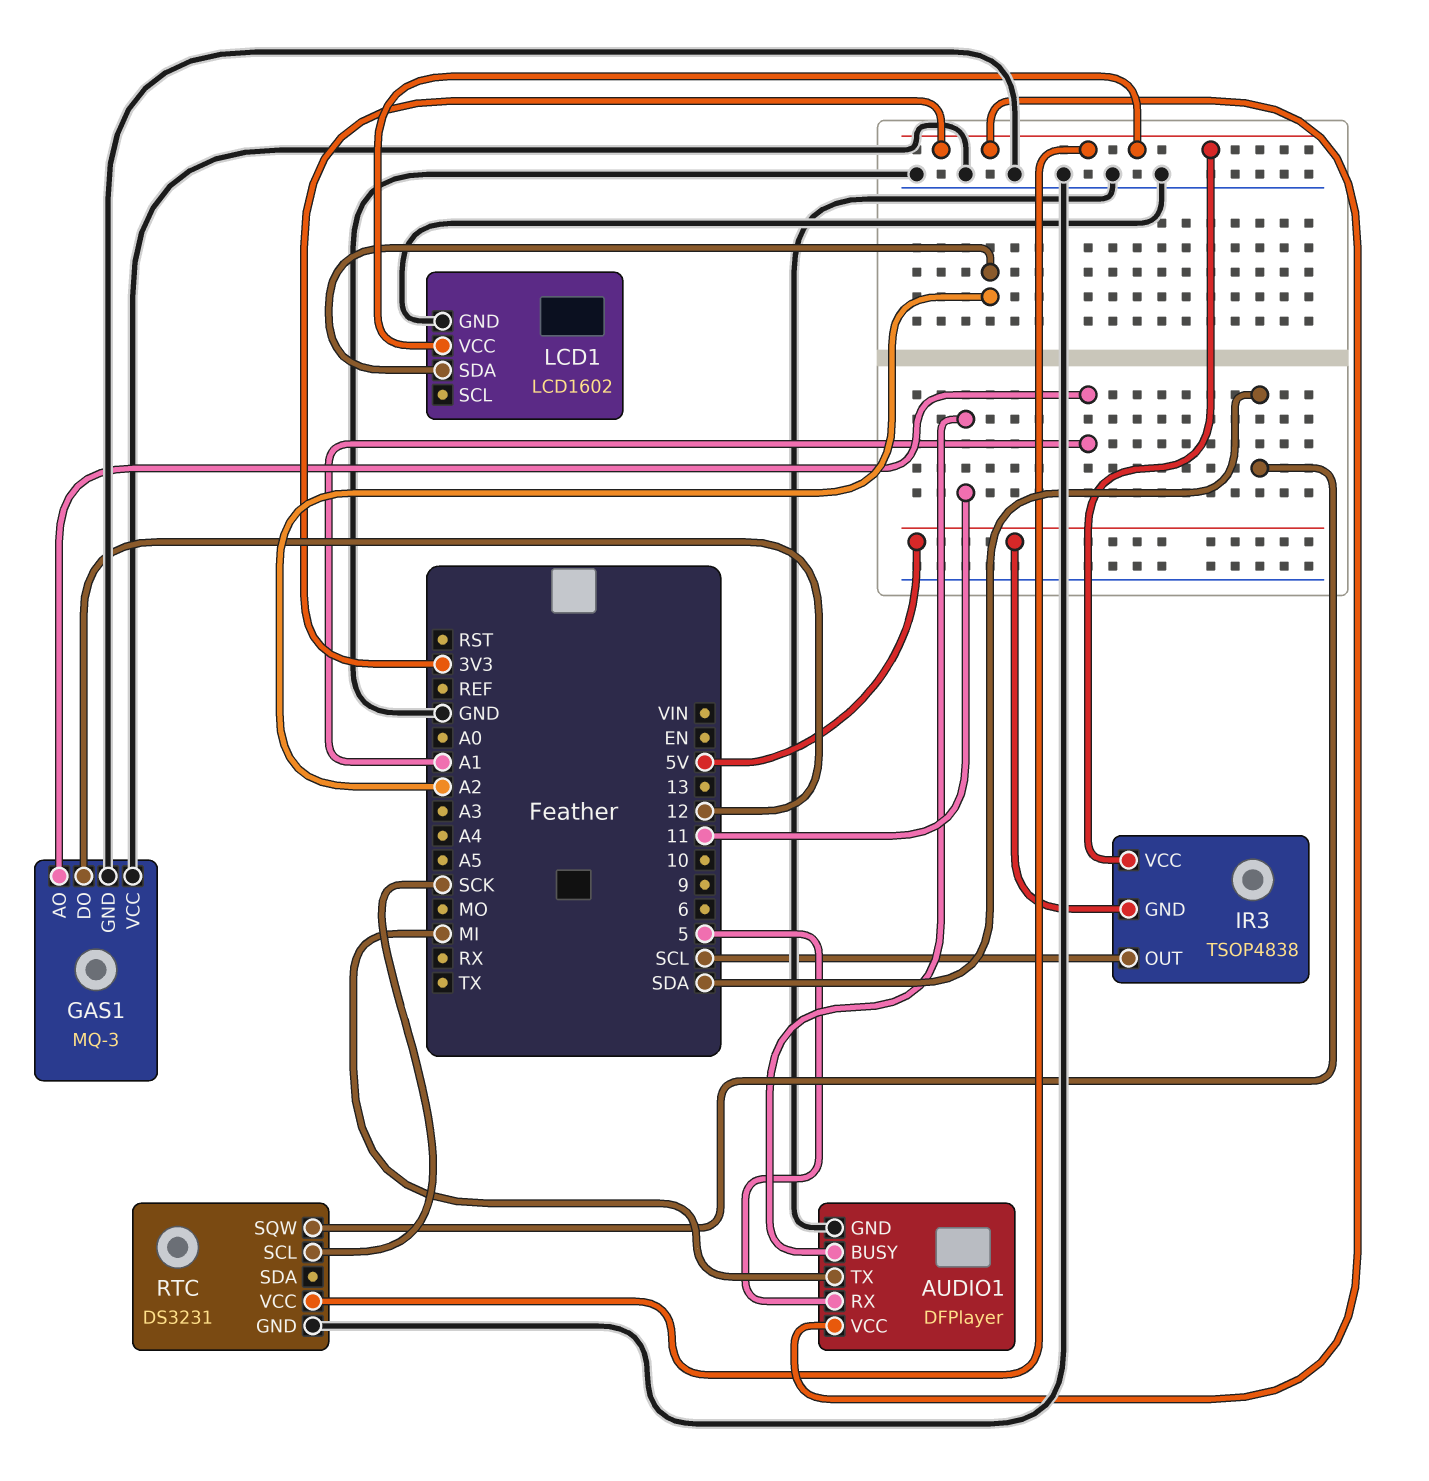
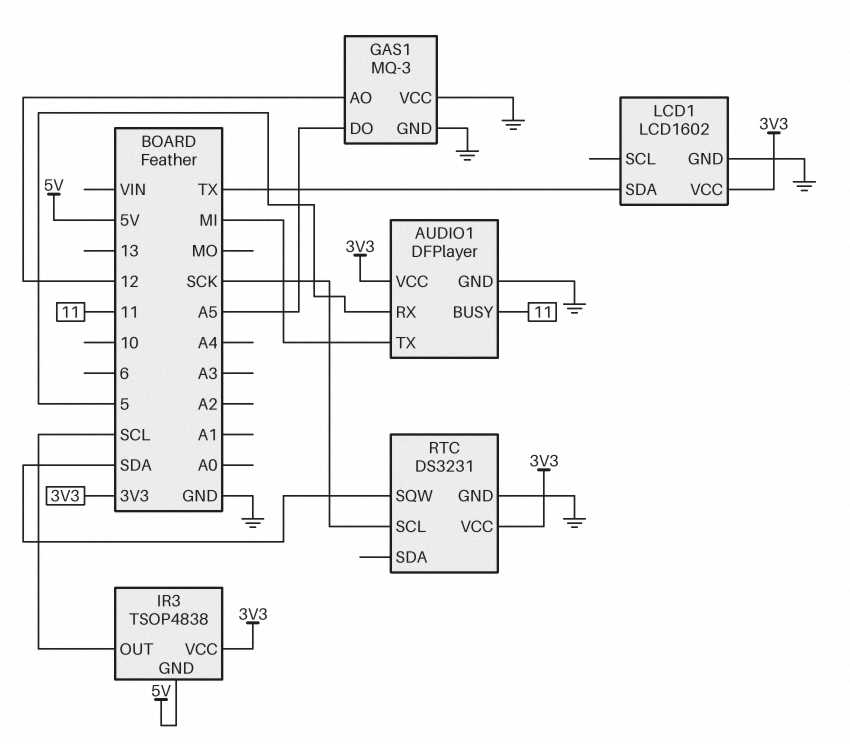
GAS1 pin AO: A1 -> 12
GAS1 pin DO: 12 -> A5
LCD1 pin SDA: A2 -> TX

